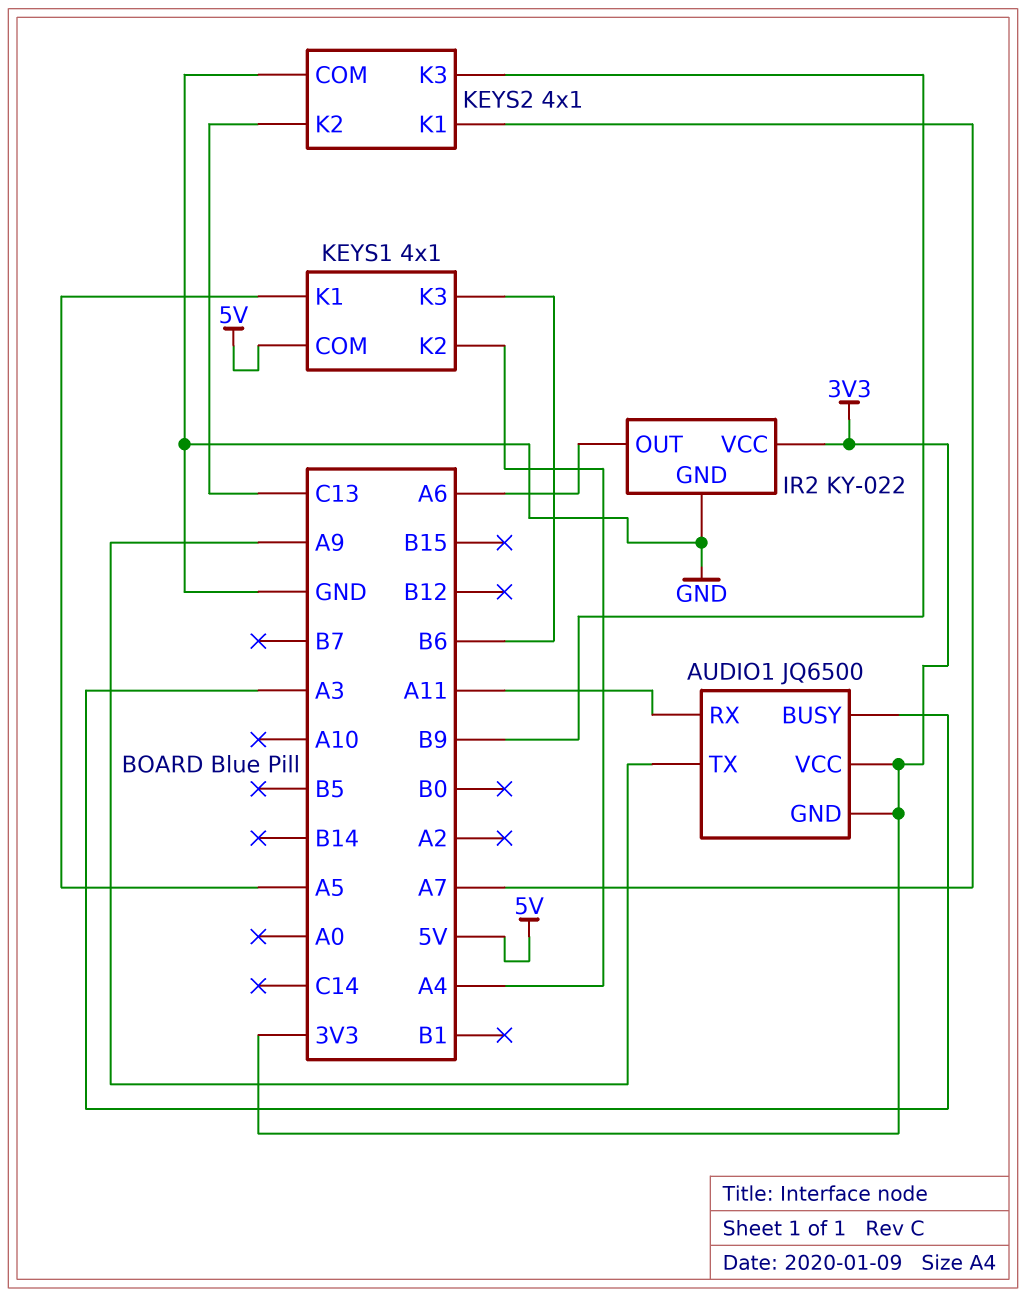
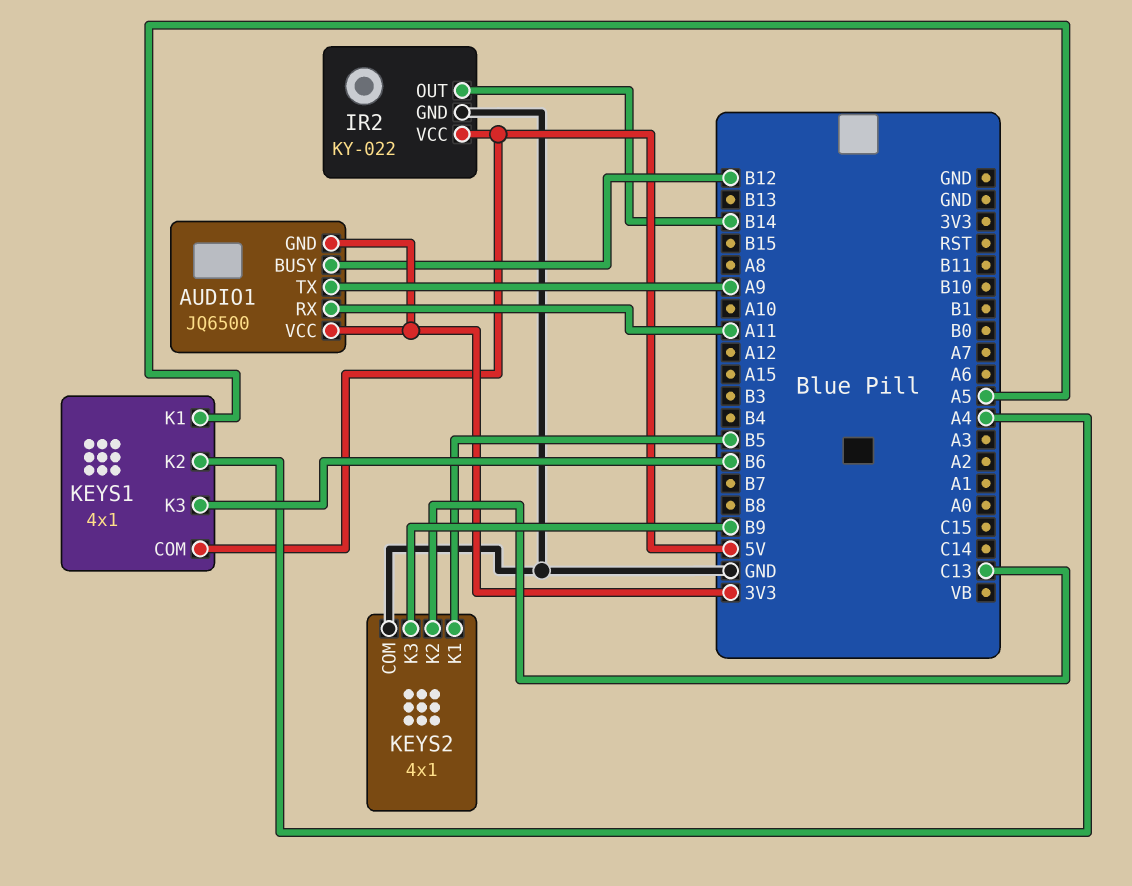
AUDIO1 pin BUSY: A3 -> B12
IR2 pin OUT: A6 -> B14
IR2 pin VCC: 3V3 -> 5V
KEYS2 pin K1: A7 -> B5

